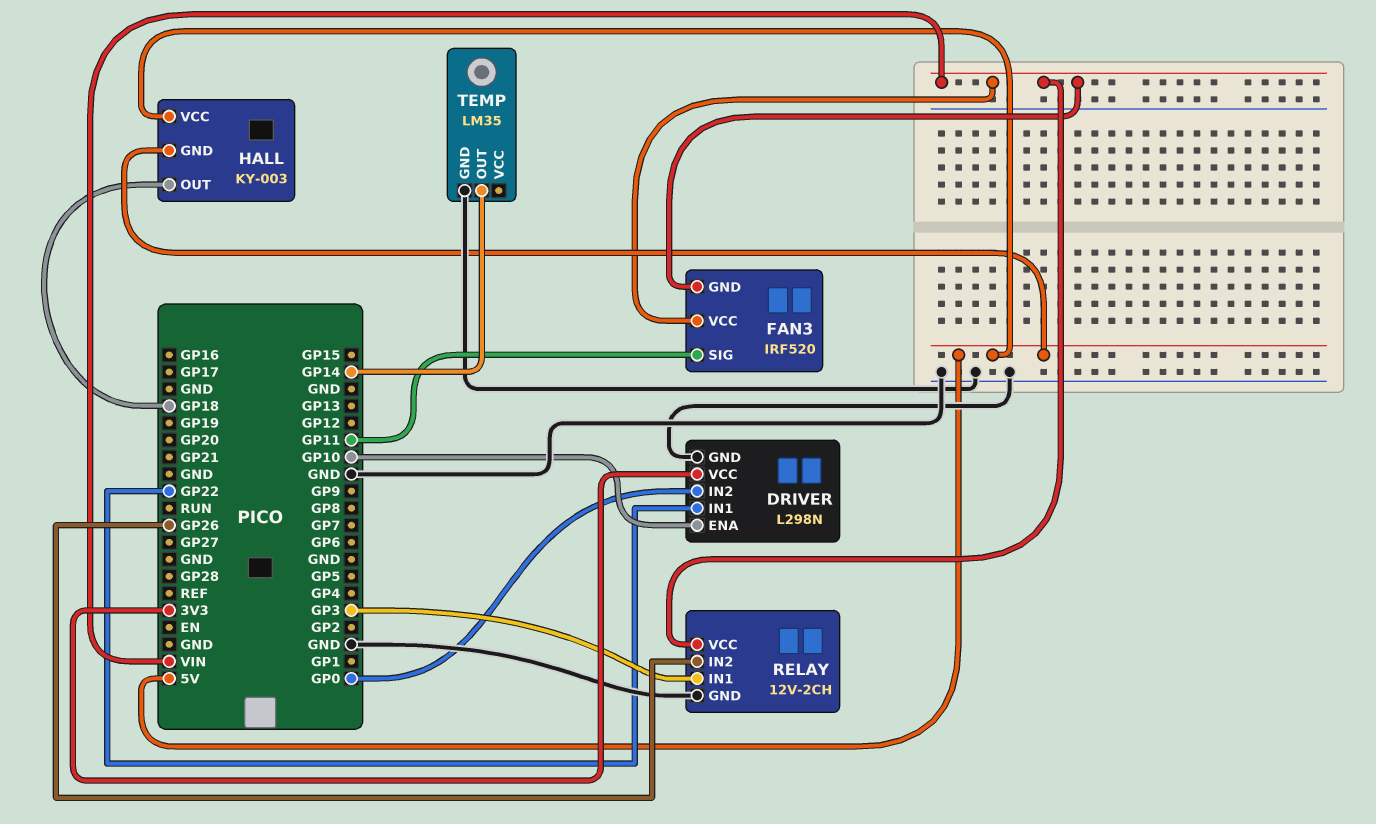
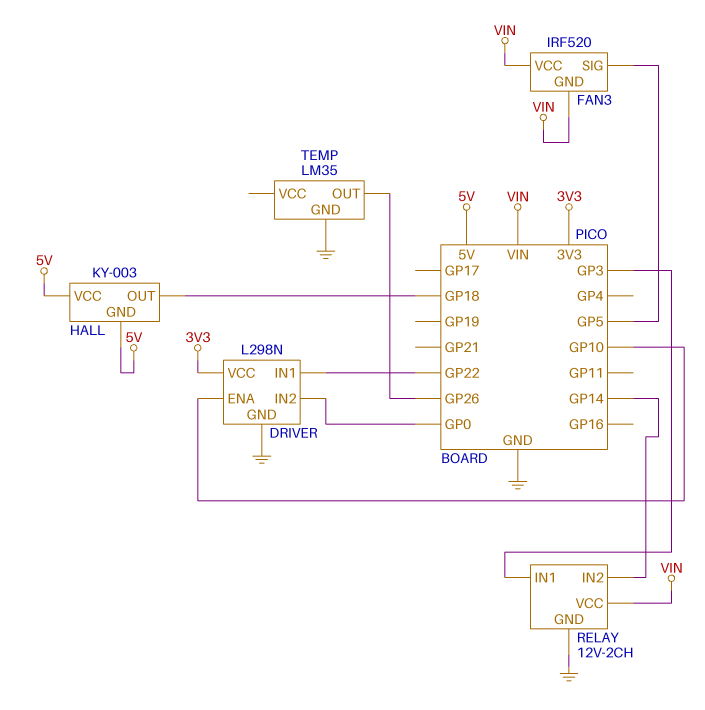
FAN3 pin SIG: GP11 -> GP5
RELAY pin IN2: GP26 -> GP14
TEMP pin OUT: GP14 -> GP26

